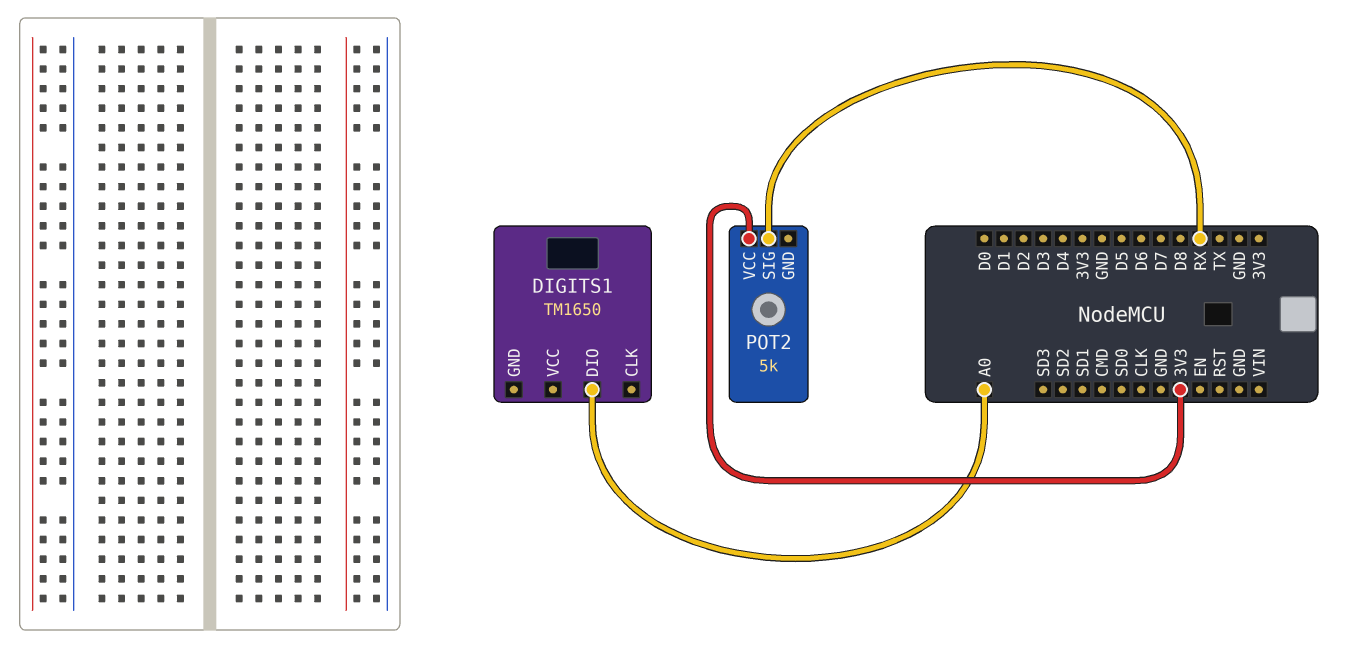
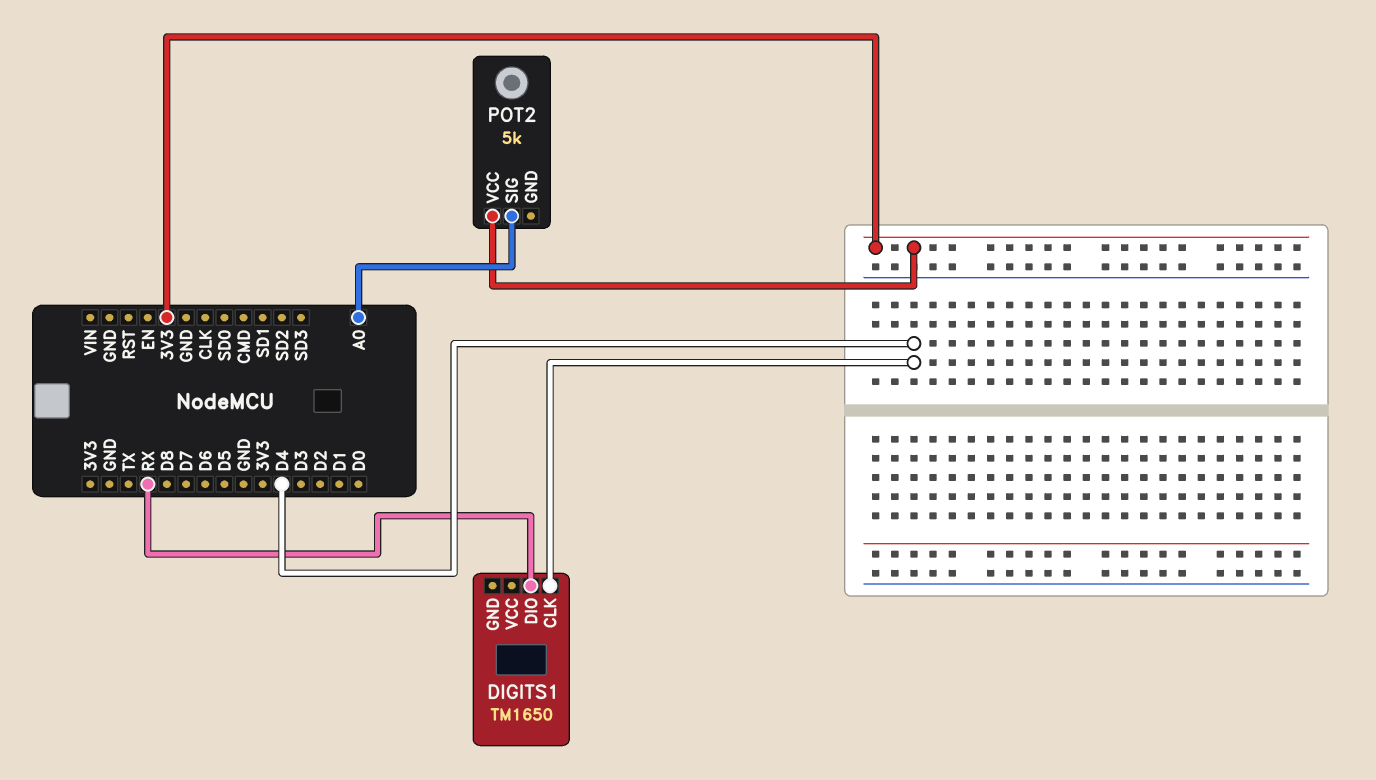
DIGITS1 pin CLK: none -> D4
DIGITS1 pin DIO: A0 -> RX
POT2 pin SIG: RX -> A0

